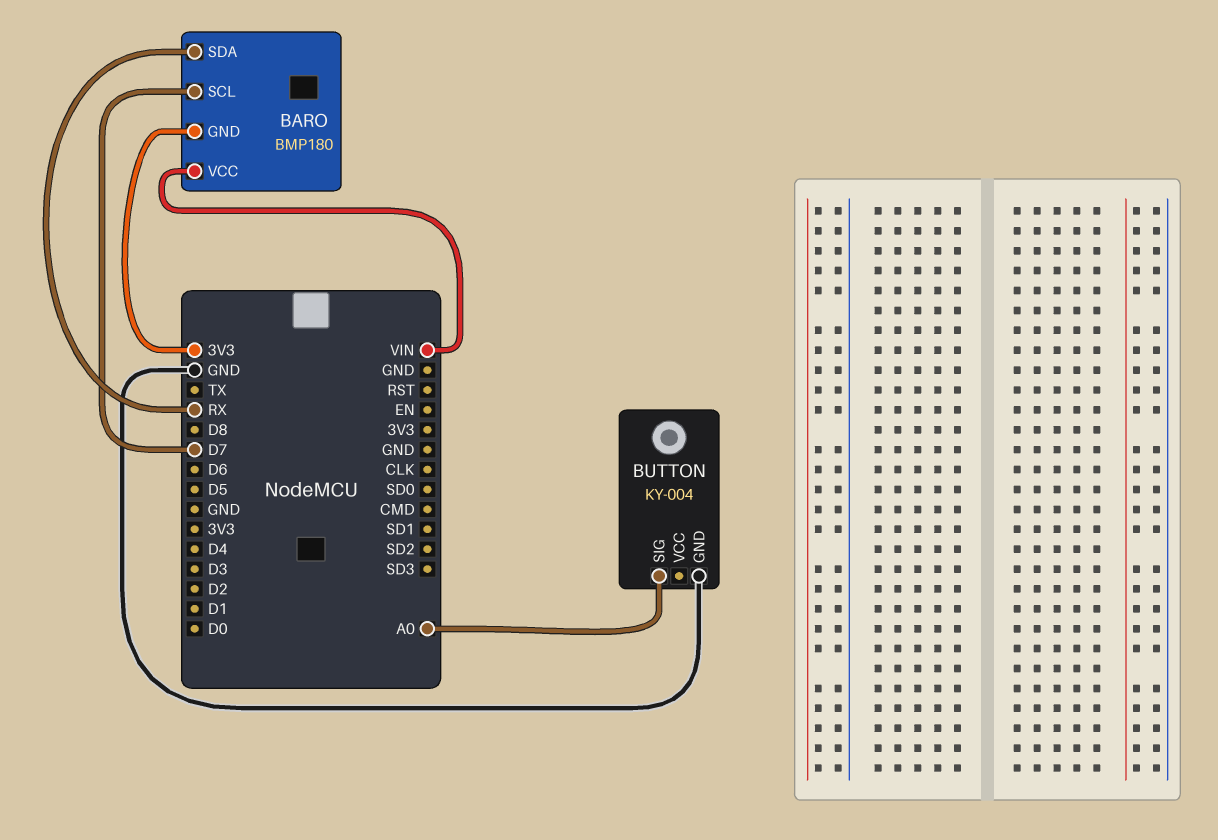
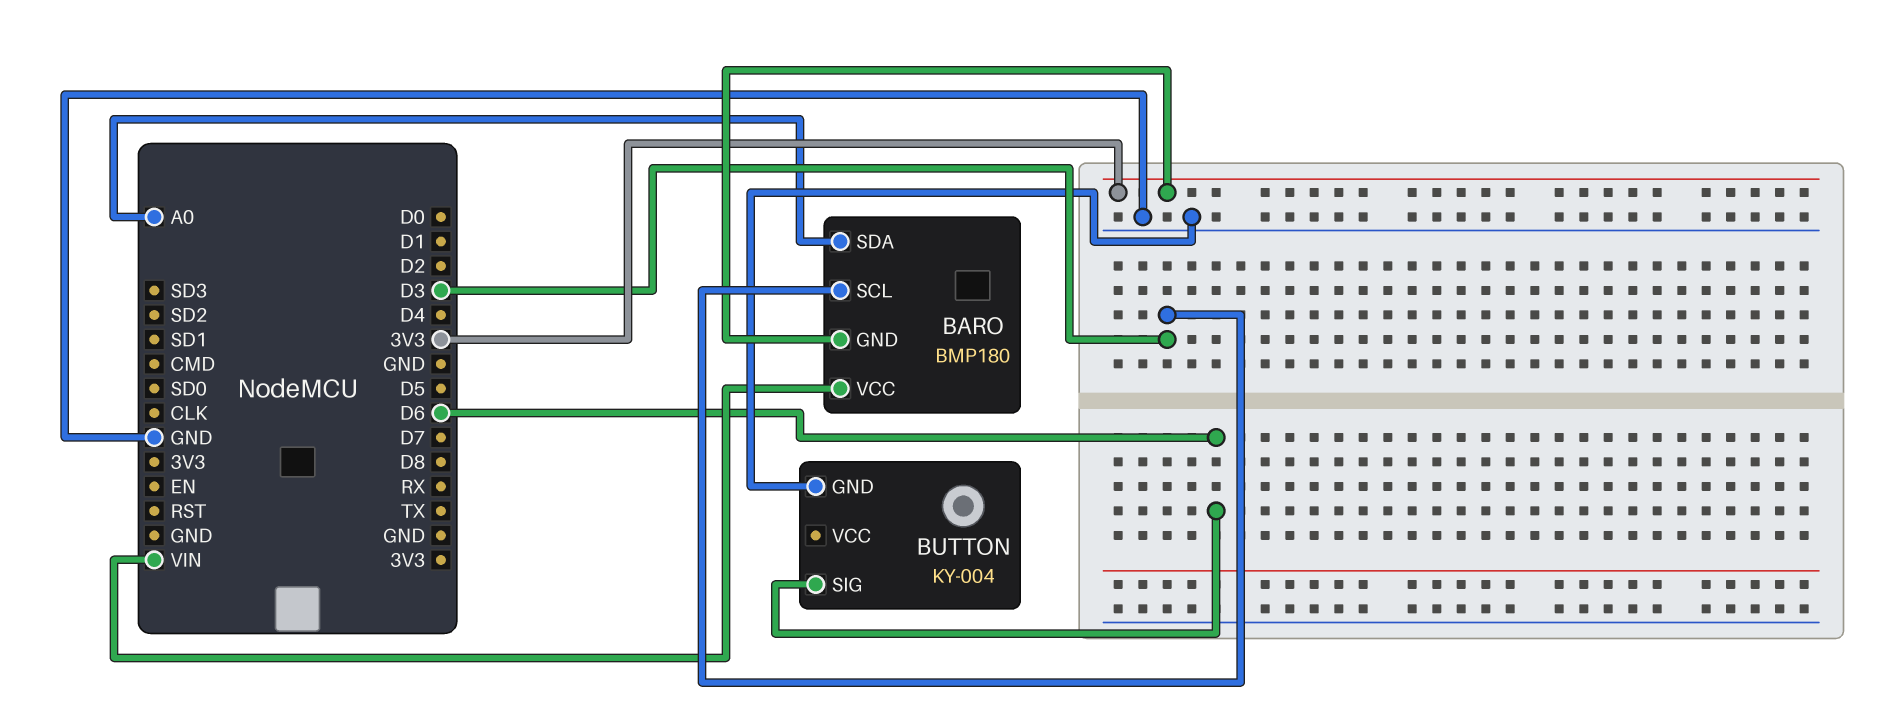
BARO pin SCL: D7 -> D3
BARO pin SDA: RX -> A0
BUTTON pin SIG: A0 -> D6

